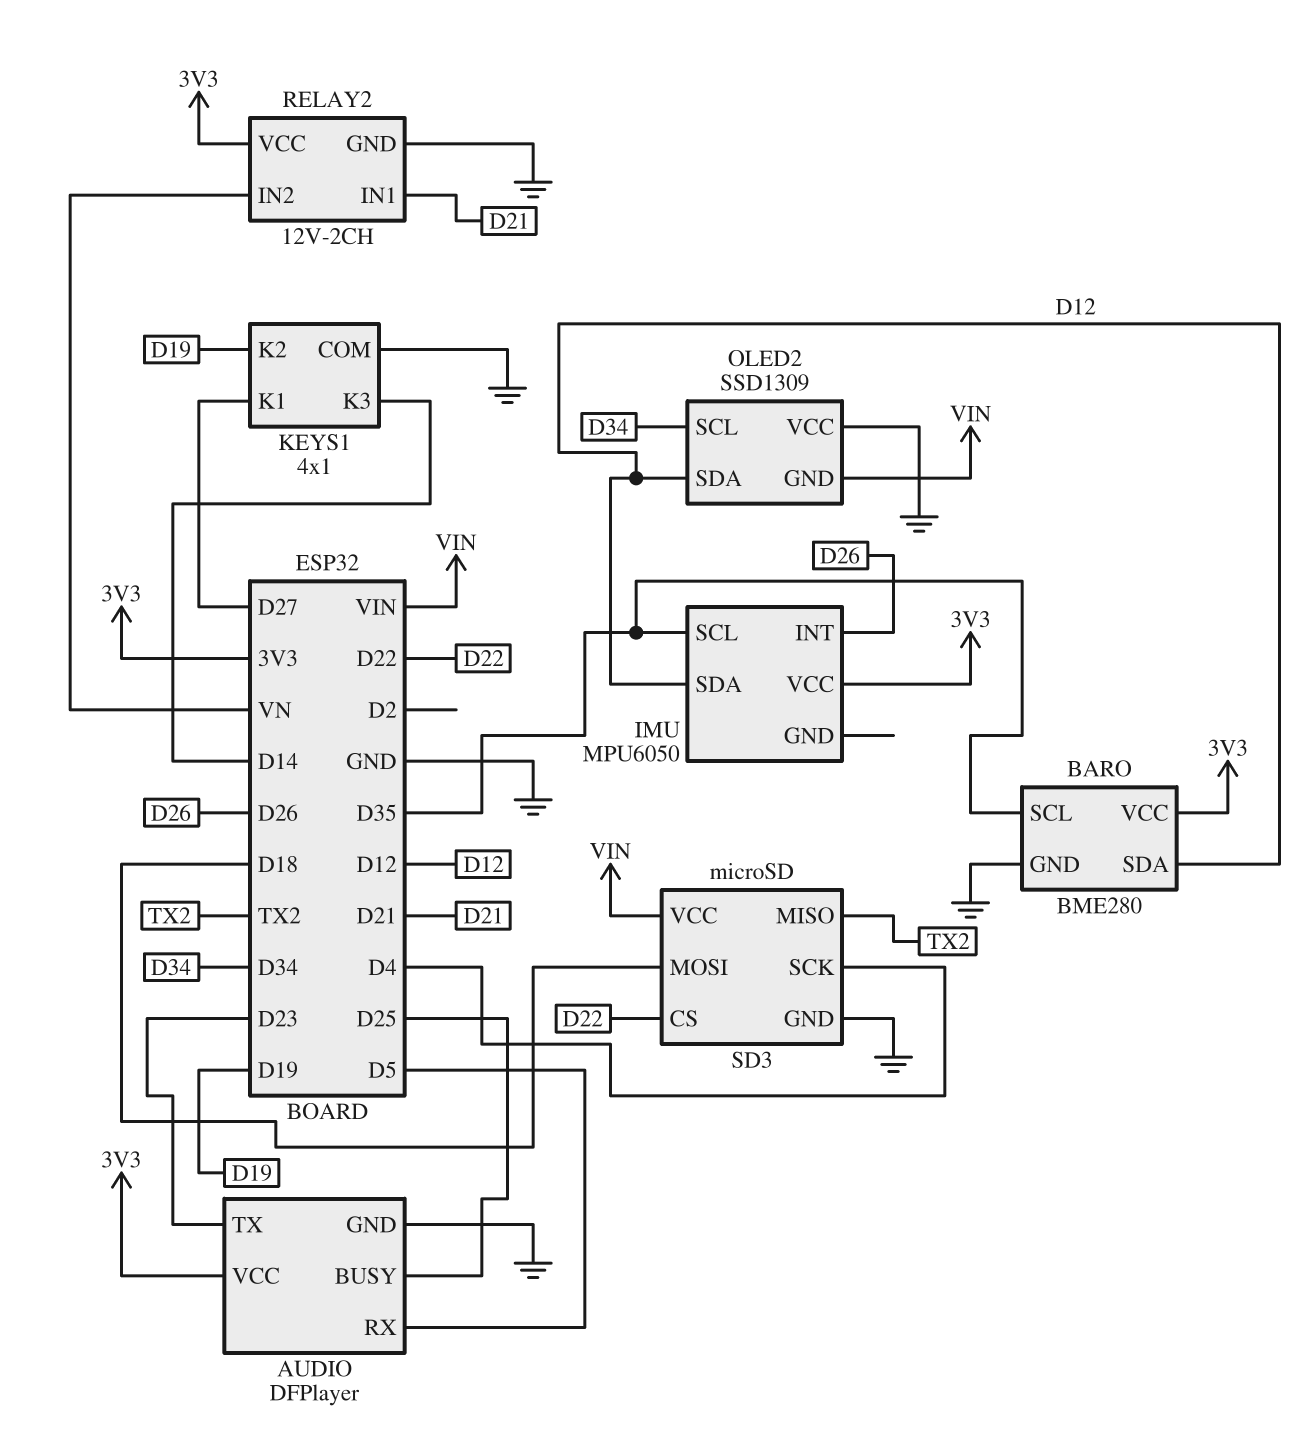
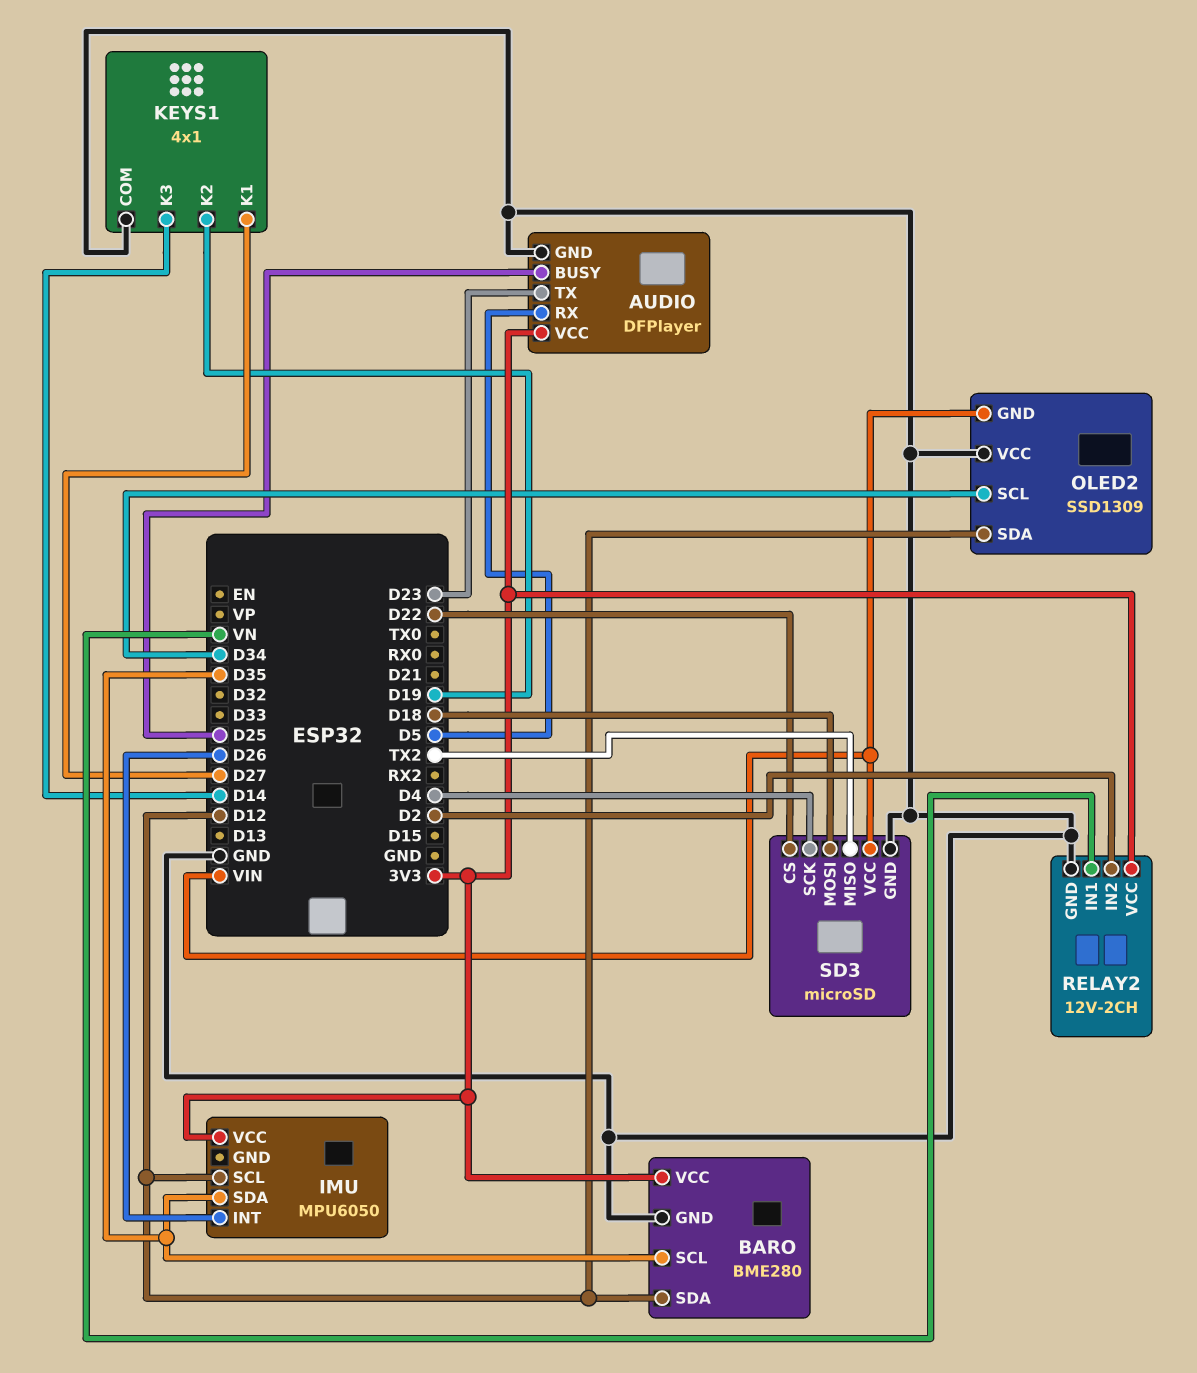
IMU pin SCL: D35 -> D12
IMU pin SDA: D12 -> D35
RELAY2 pin IN1: D21 -> VN
RELAY2 pin IN2: VN -> D2

